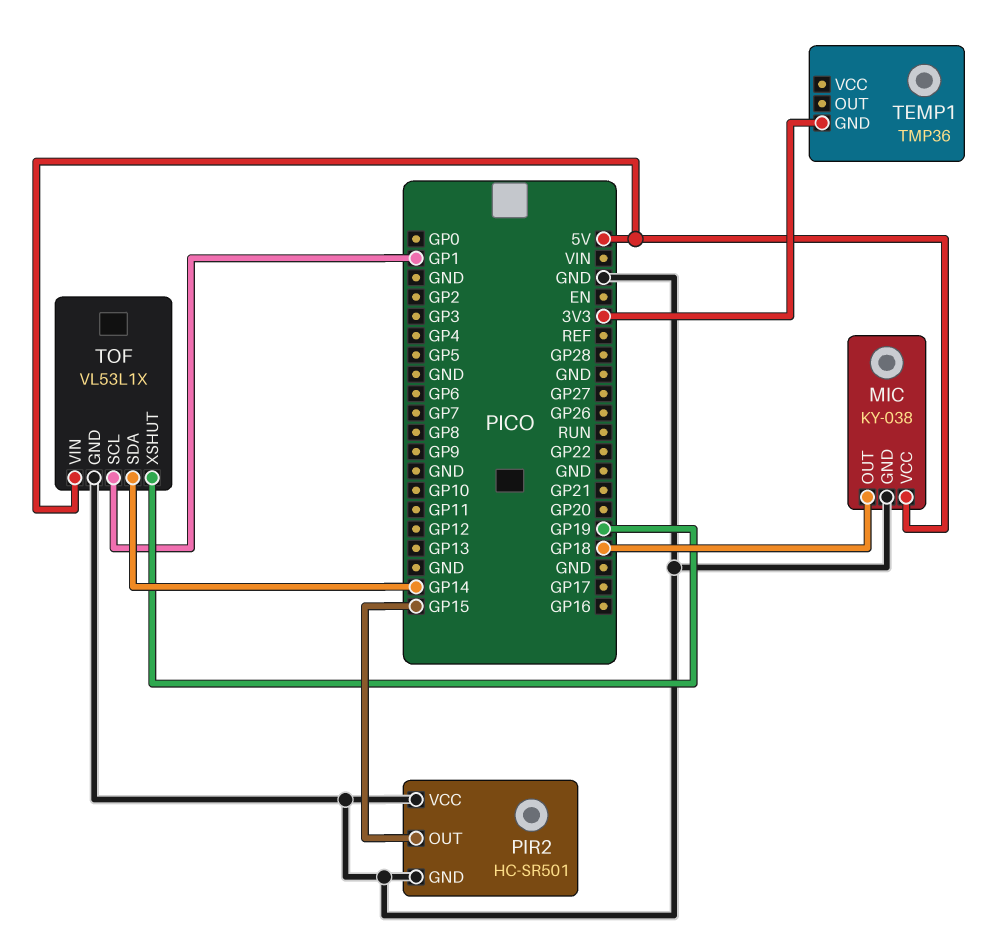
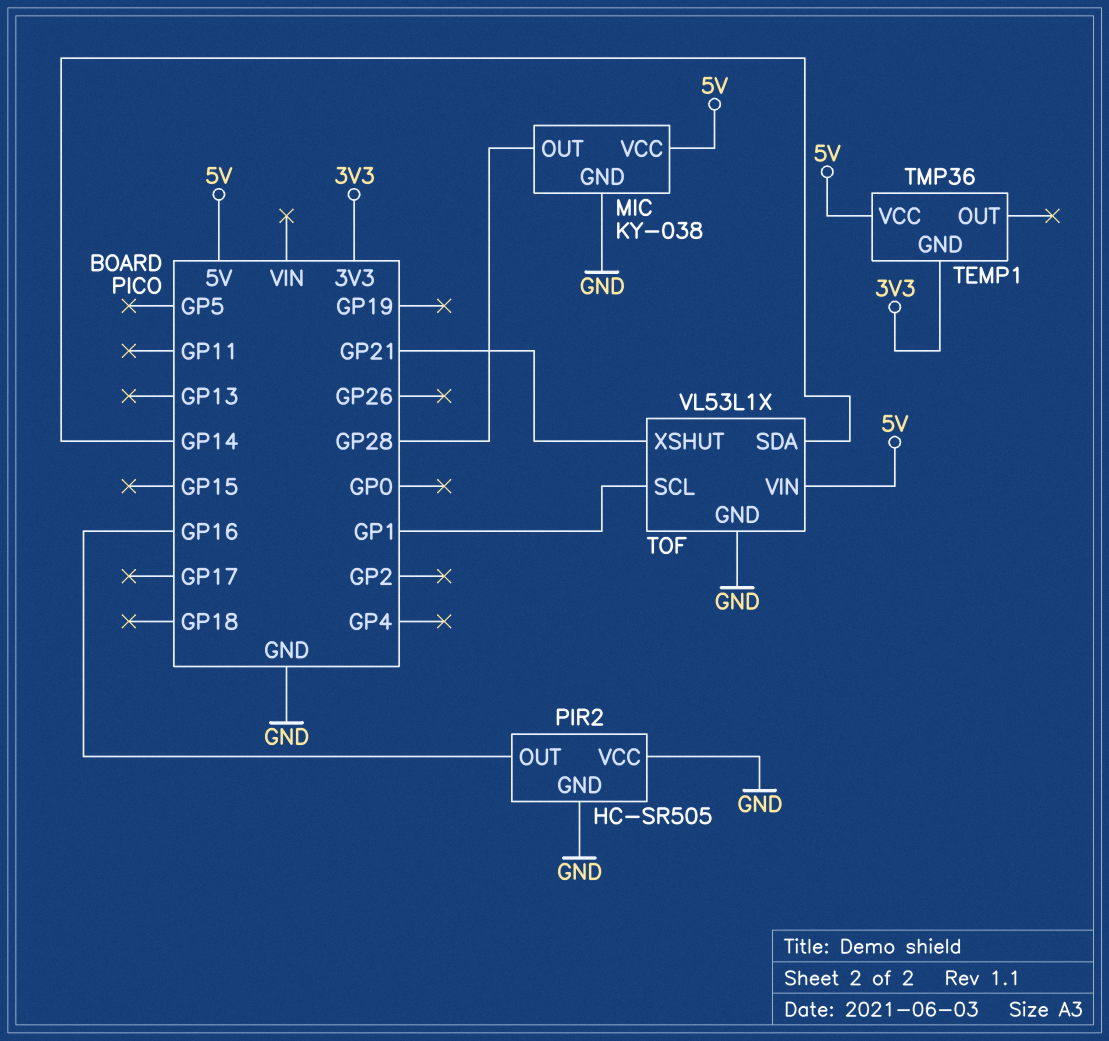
MIC pin OUT: GP18 -> GP28
PIR2: HC-SR501 -> HC-SR505
PIR2 pin OUT: GP15 -> GP16
TEMP1 pin VCC: none -> 5V
TOF pin XSHUT: GP19 -> GP21

